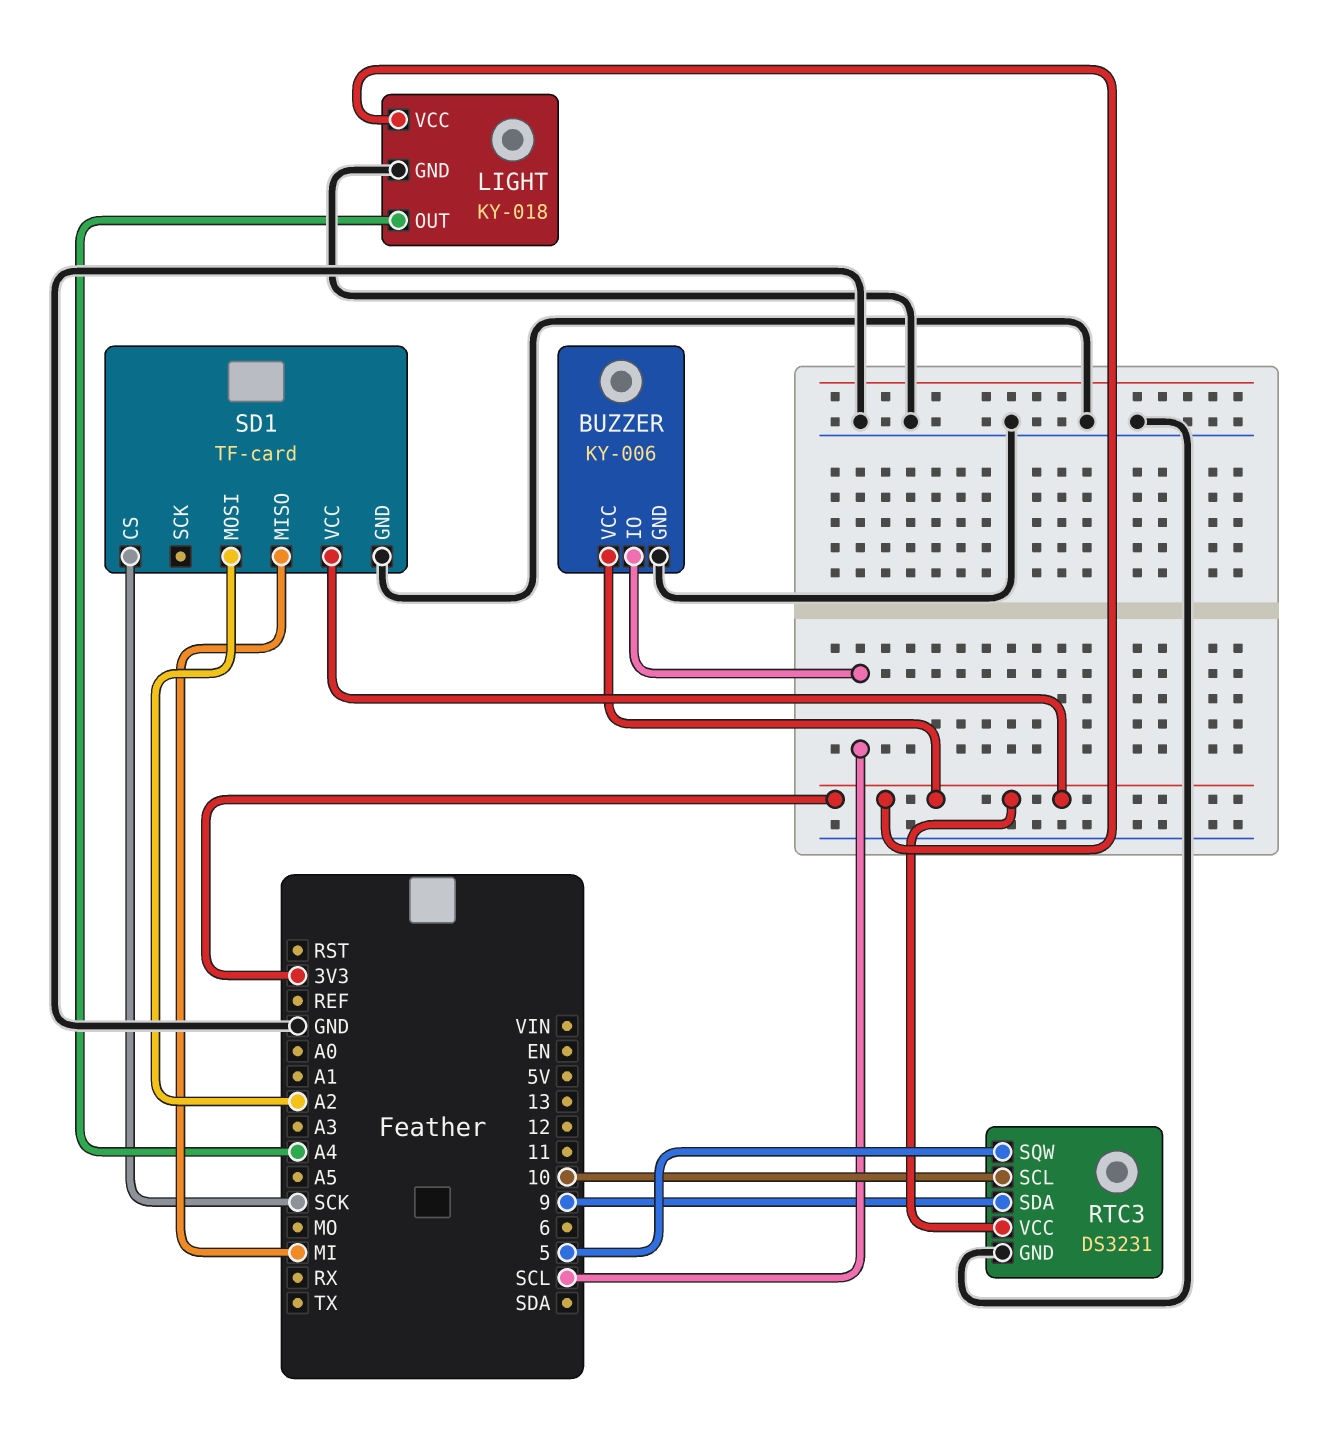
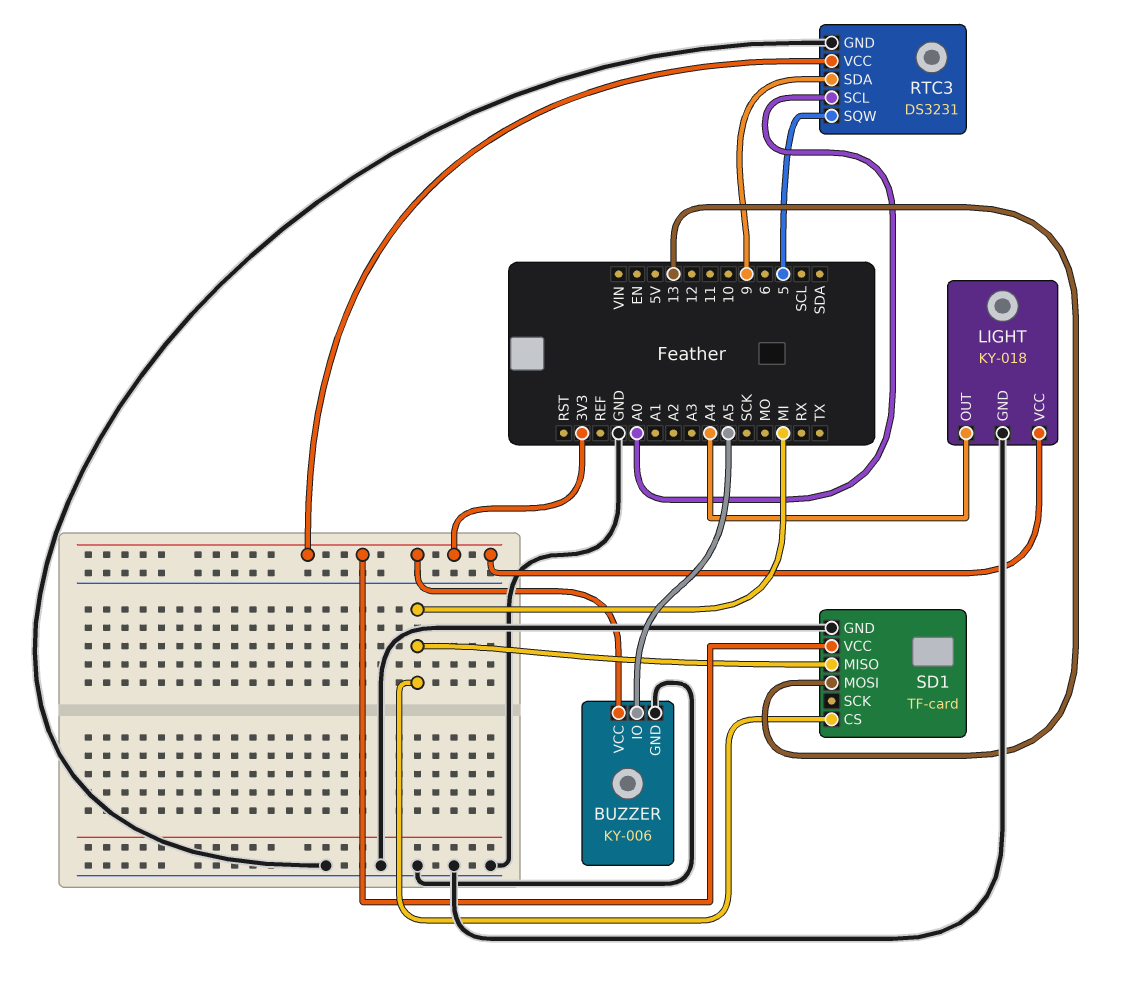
BUZZER pin IO: SCL -> A5
RTC3 pin SCL: 10 -> A0
SD1 pin CS: SCK -> MI
SD1 pin MOSI: A2 -> 13

